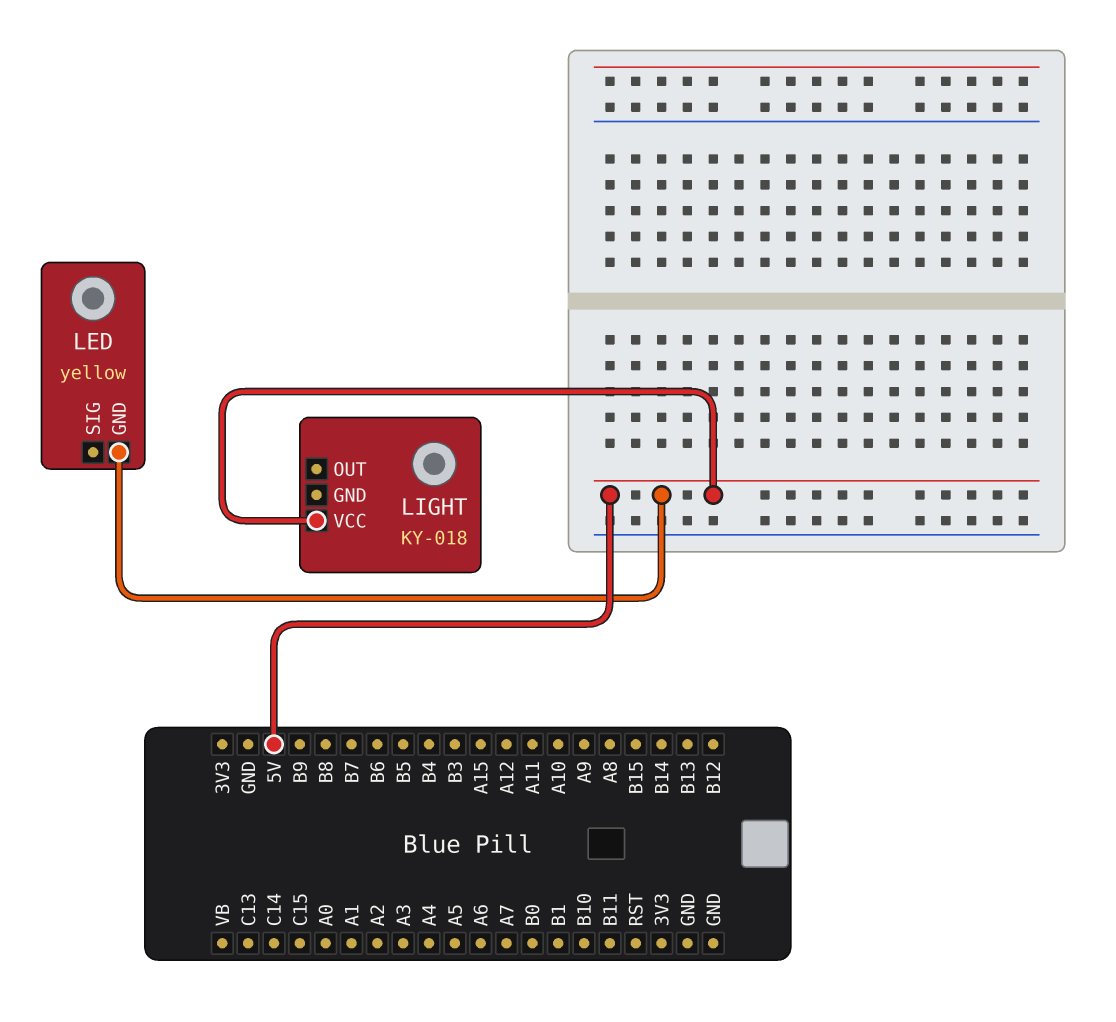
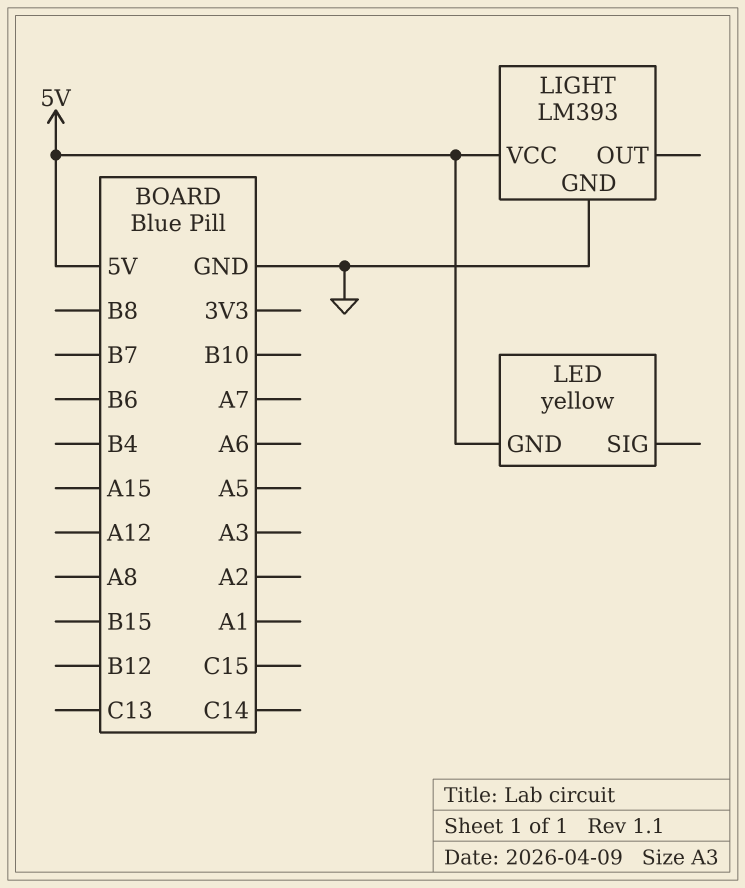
LIGHT: KY-018 -> LM393
LIGHT pin GND: none -> GND

